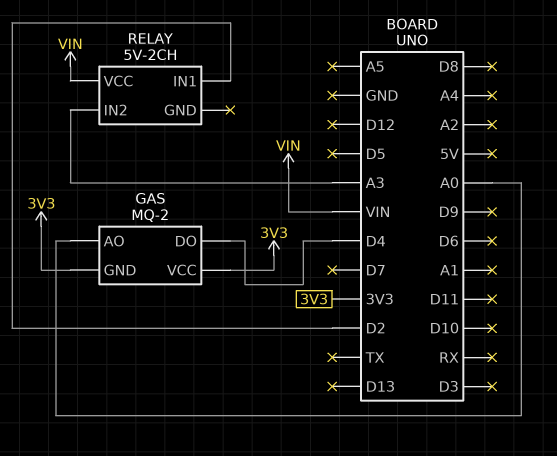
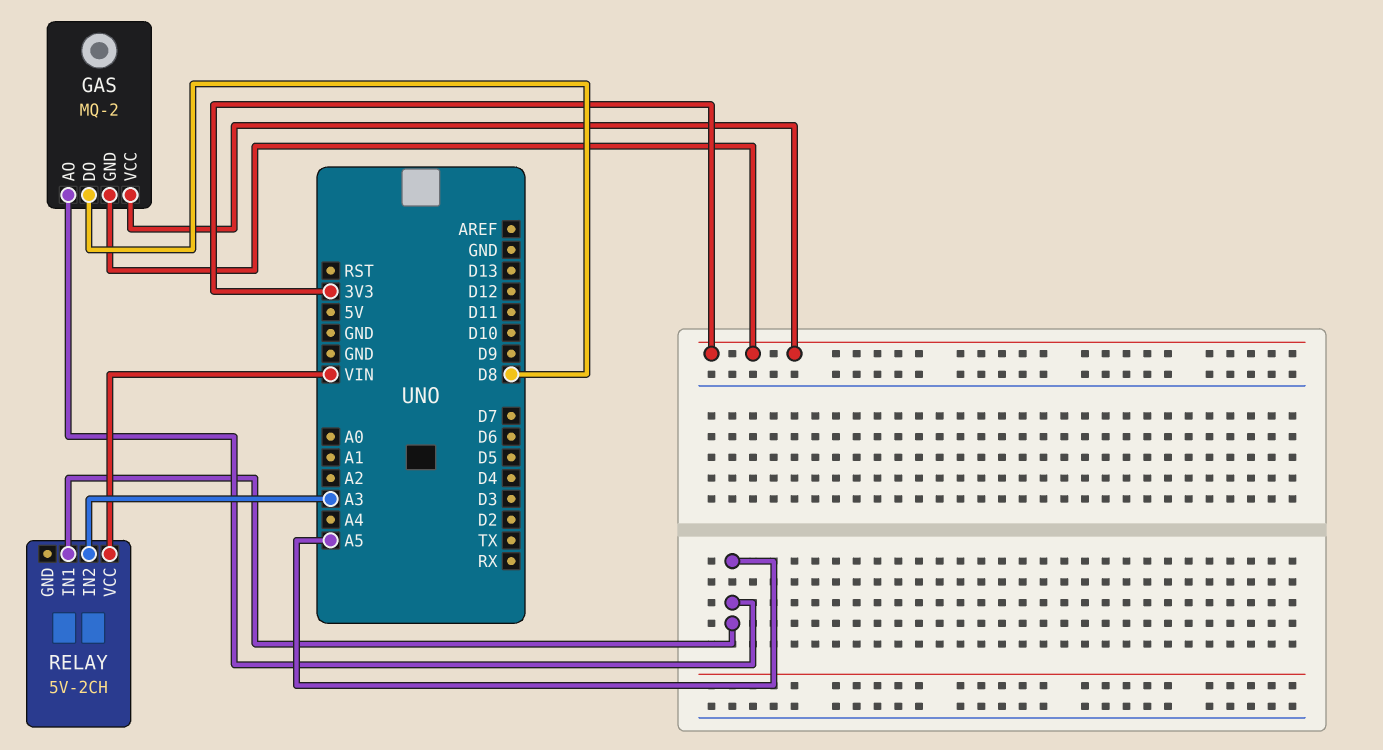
GAS pin AO: A0 -> A5
GAS pin DO: D4 -> D8
RELAY pin IN1: D2 -> A5

